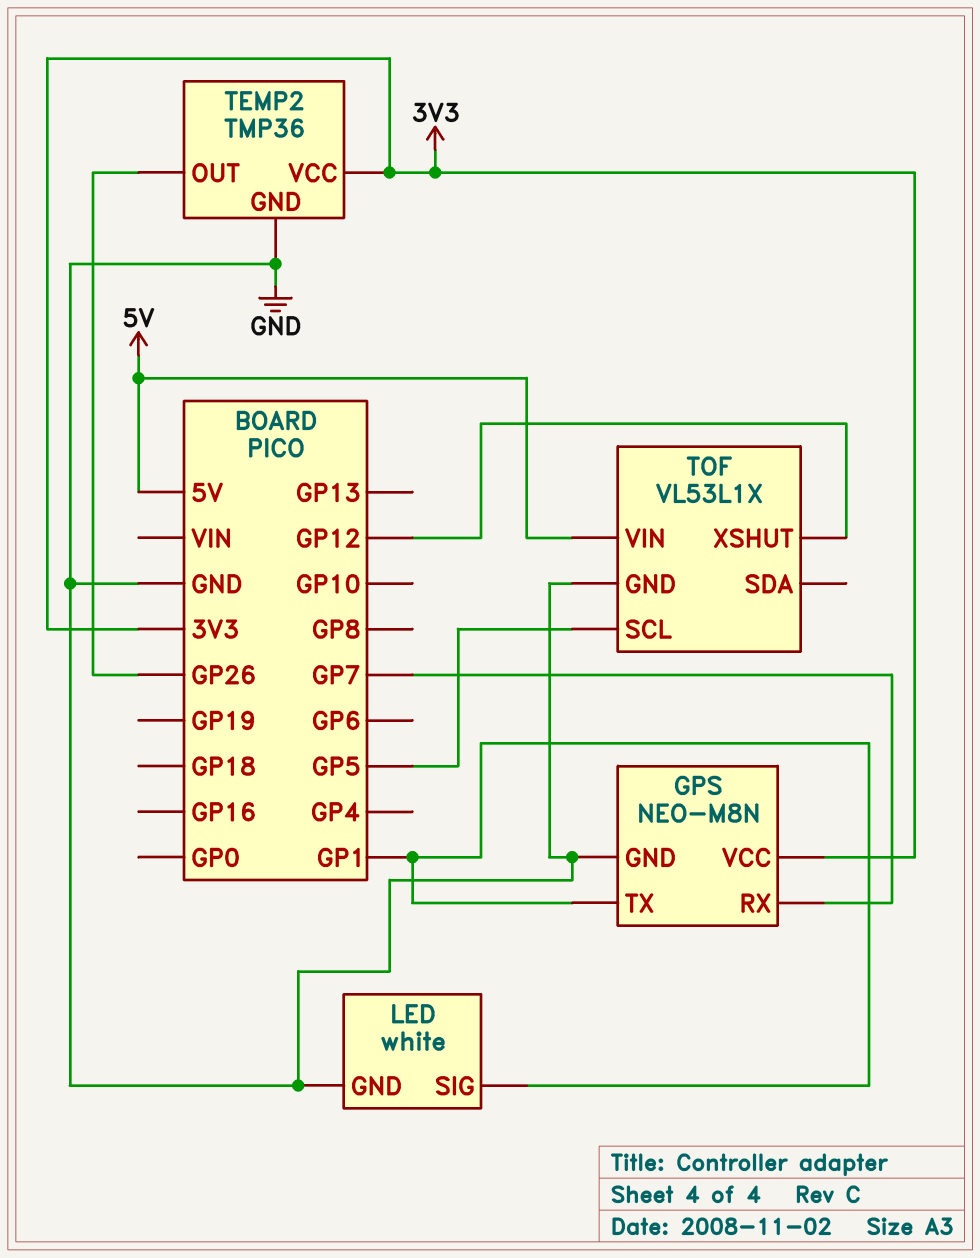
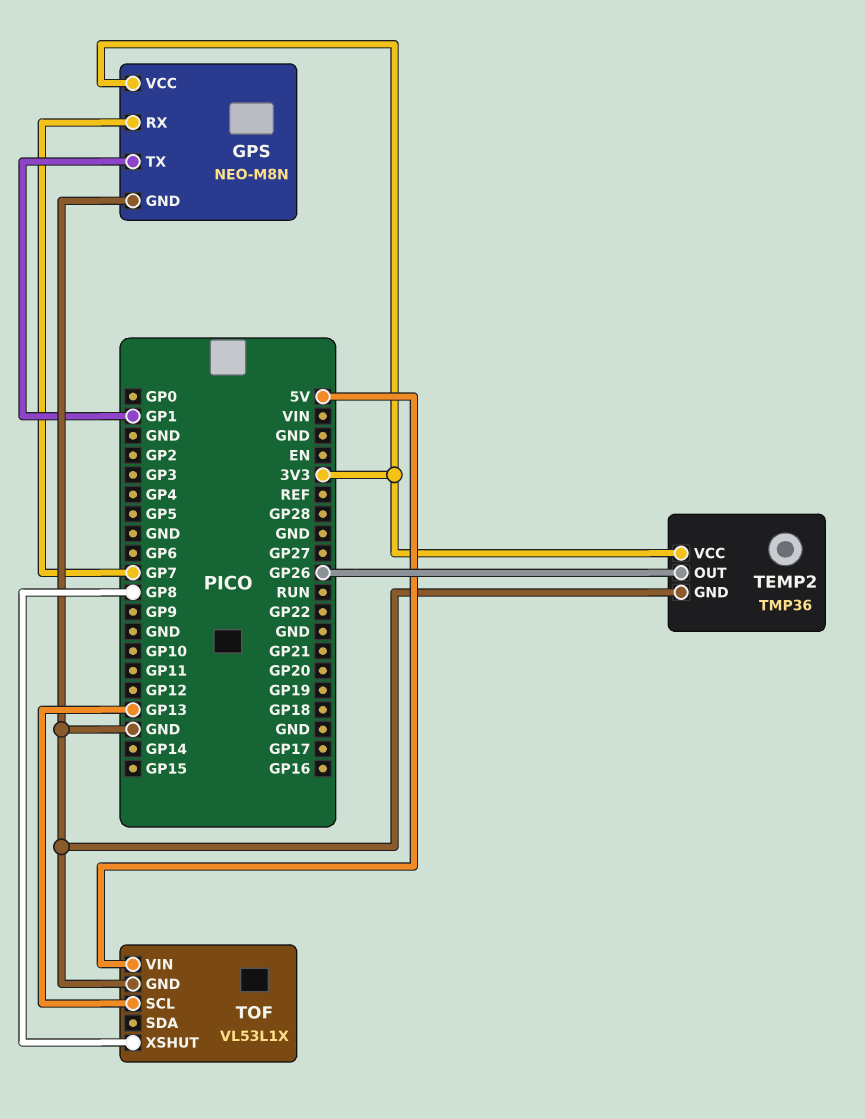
LED: white -> none
LED pin GND: GND -> none
LED pin SIG: GP1 -> none
TOF pin SCL: GP5 -> GP13
TOF pin XSHUT: GP12 -> GP8

